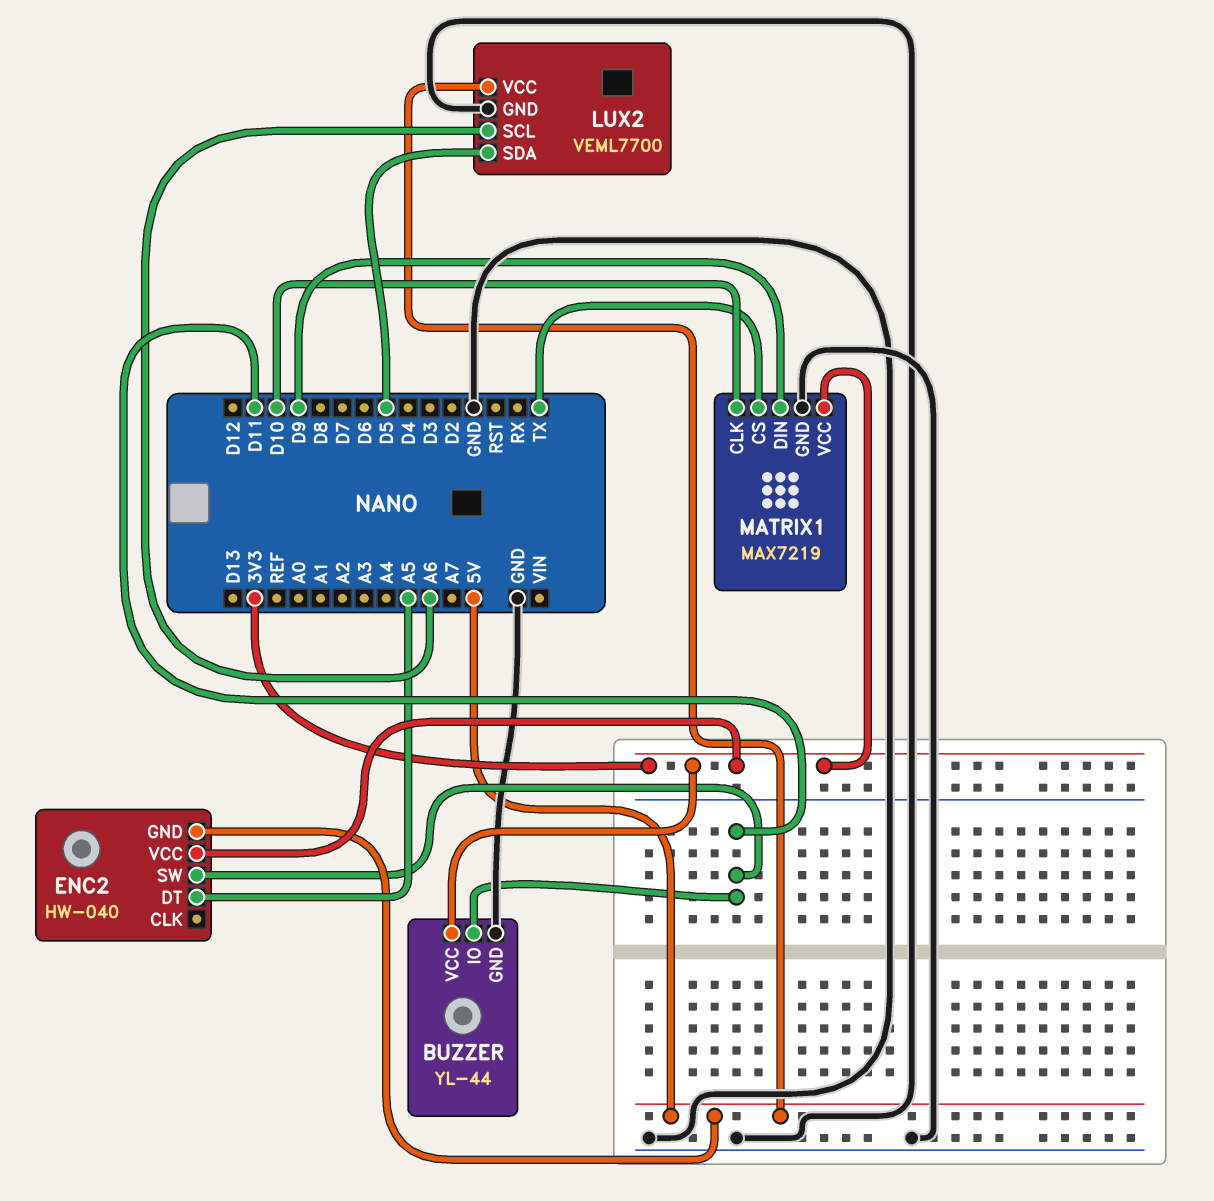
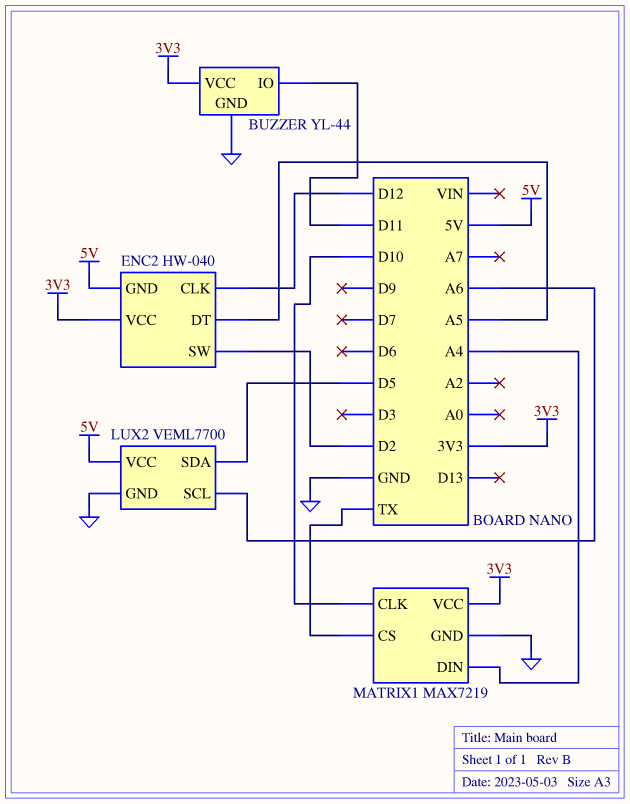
ENC2 pin CLK: none -> D12
ENC2 pin SW: D11 -> D2
MATRIX1 pin DIN: D9 -> A4

